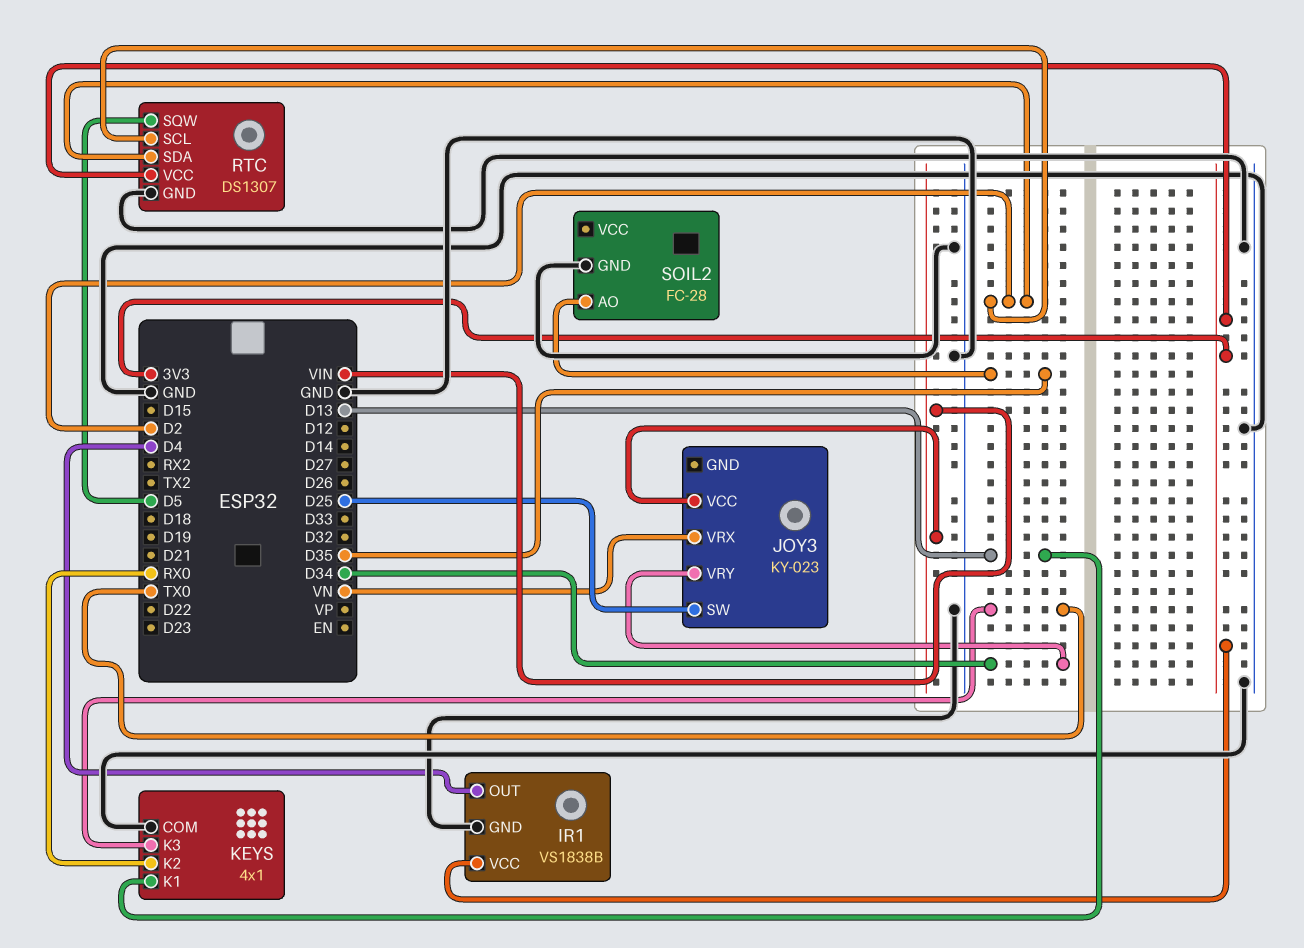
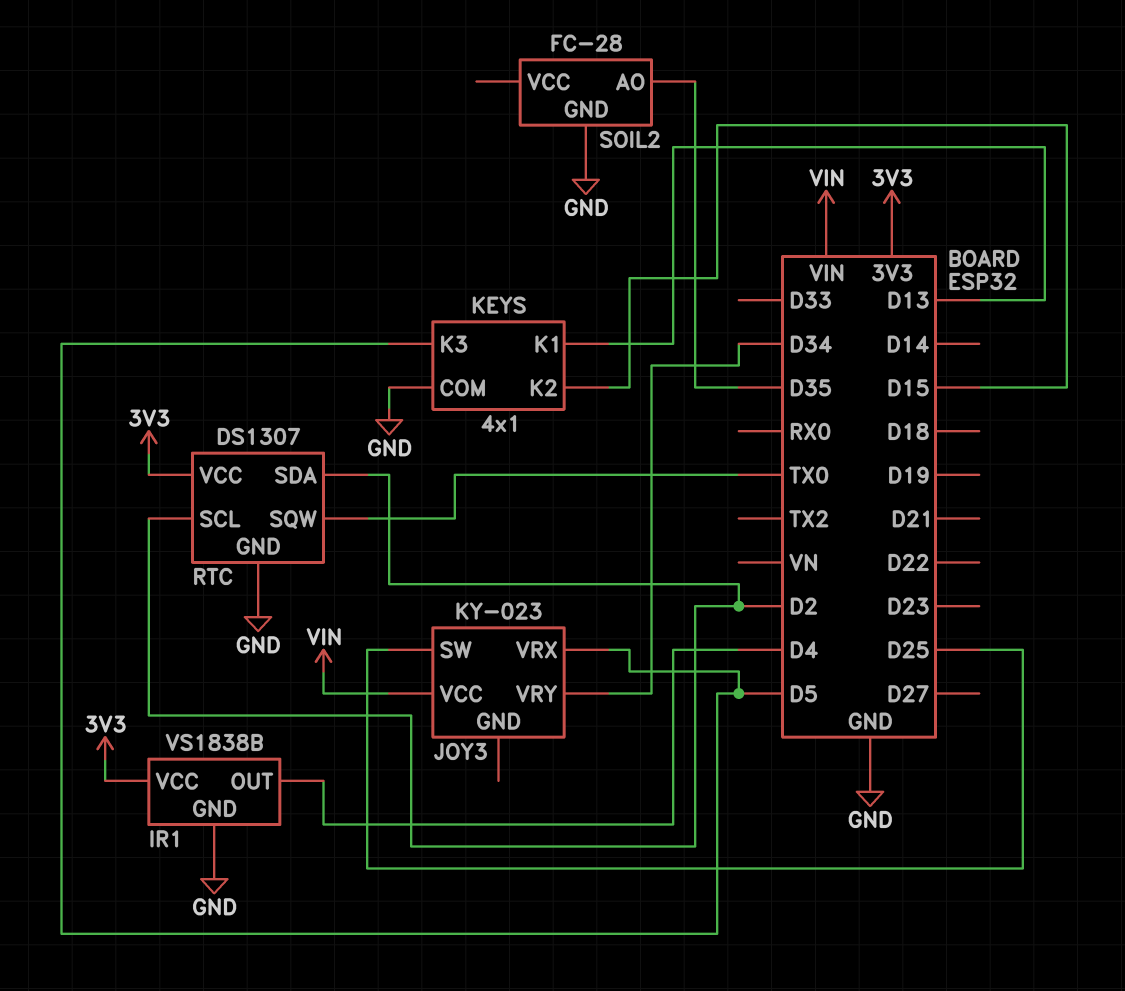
JOY3 pin VRX: VN -> D5
KEYS pin K2: RX0 -> D15
KEYS pin K3: TX0 -> D5
RTC pin SQW: D5 -> TX0

